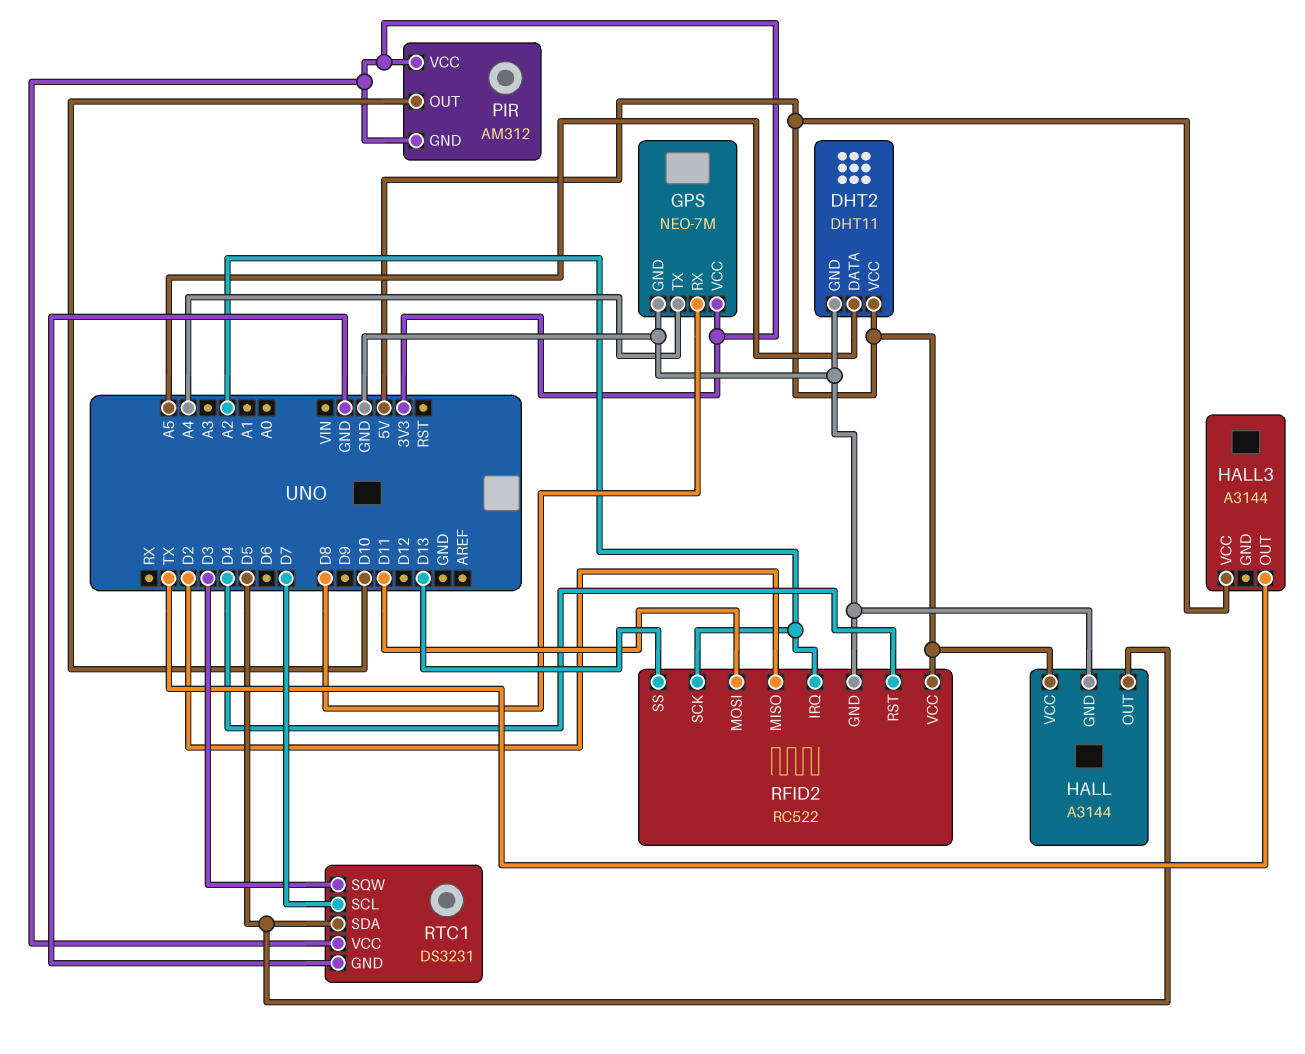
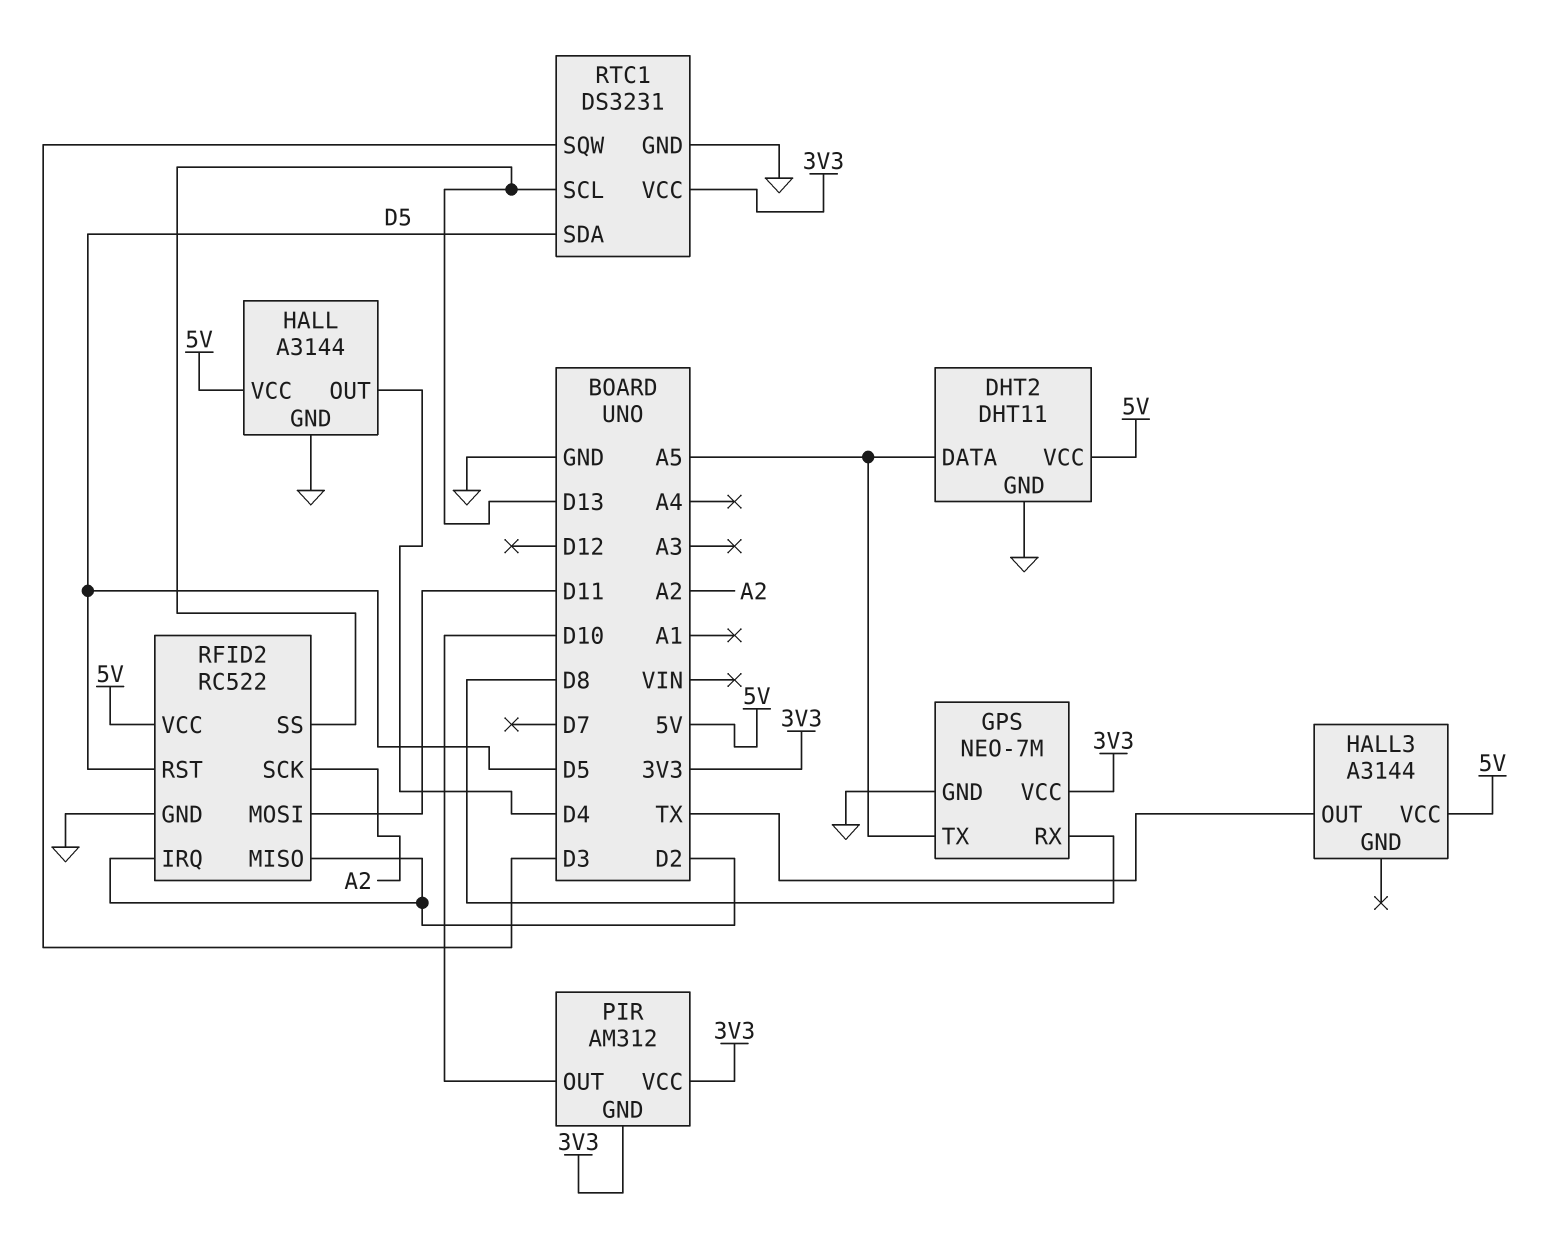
GPS pin TX: A4 -> A5
HALL pin OUT: D5 -> D4
RFID2 pin IRQ: A2 -> D2
RFID2 pin RST: D4 -> D5
RTC1 pin SCL: D7 -> D13

